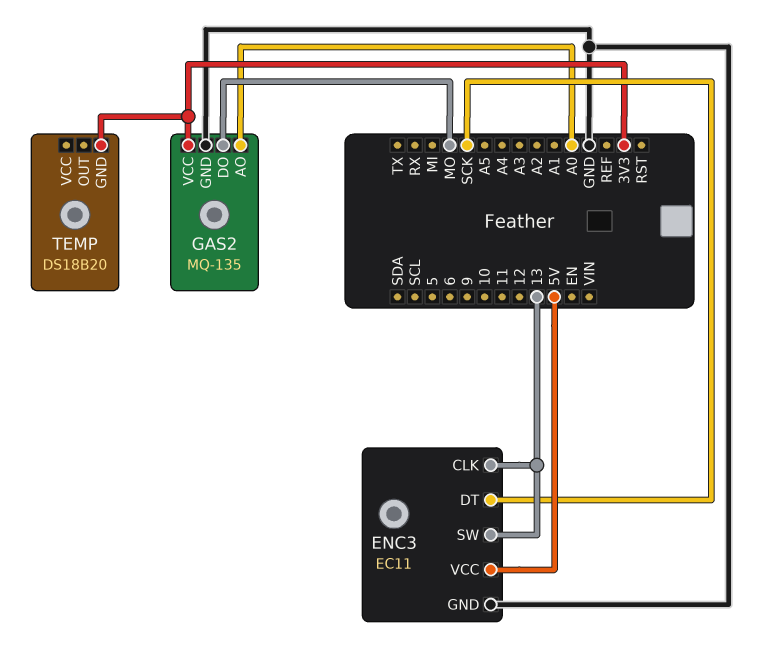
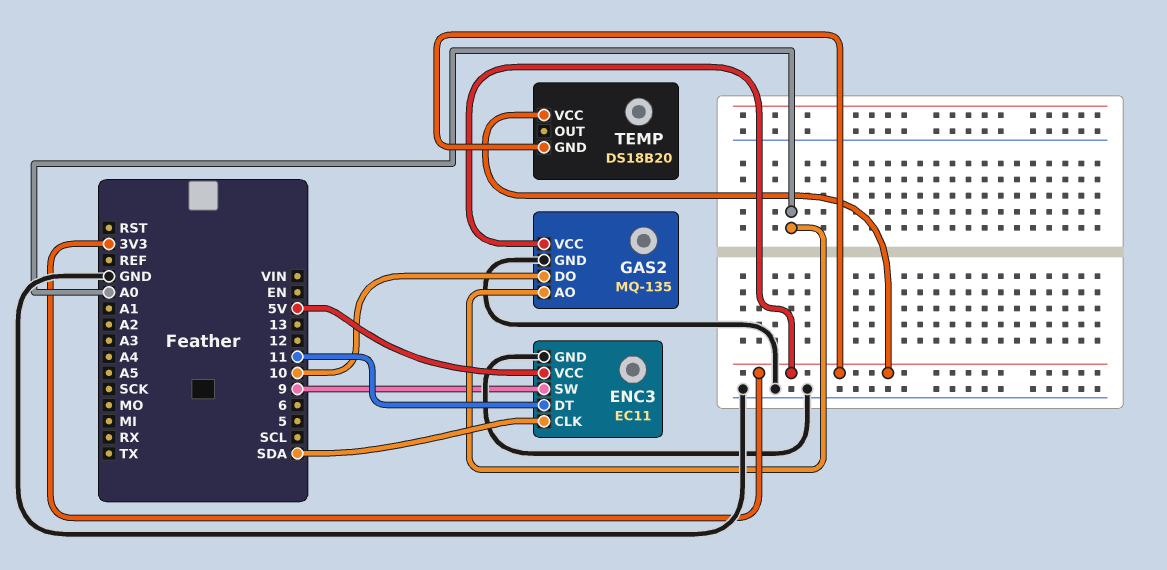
ENC3 pin CLK: 13 -> SDA
ENC3 pin DT: SCK -> 11
ENC3 pin SW: 13 -> 9
GAS2 pin DO: MO -> 10
TEMP pin VCC: none -> 3V3

